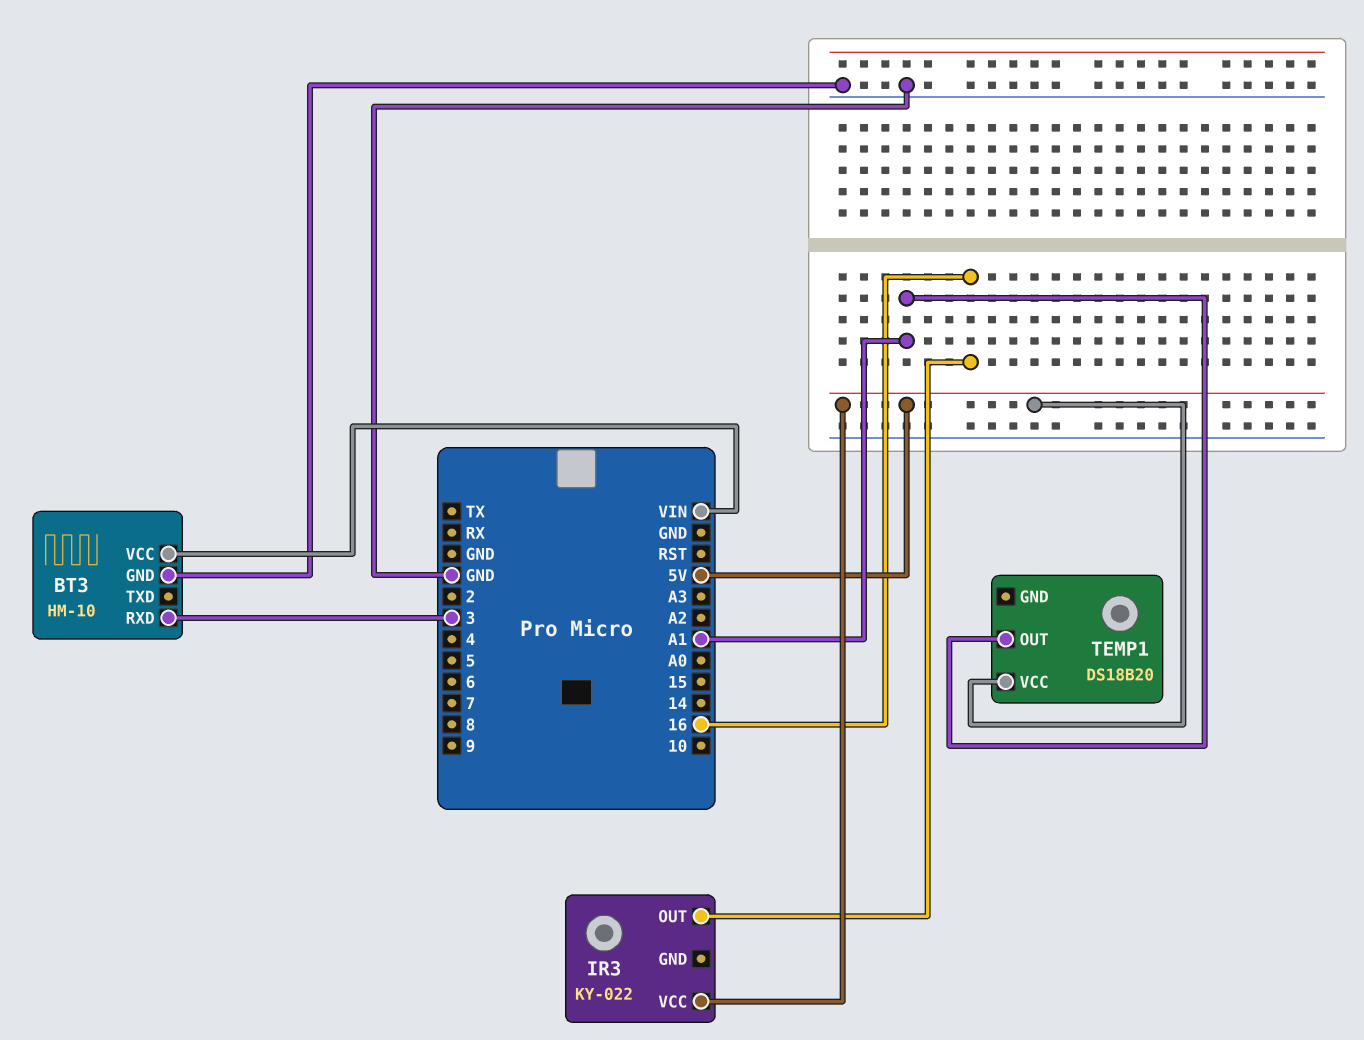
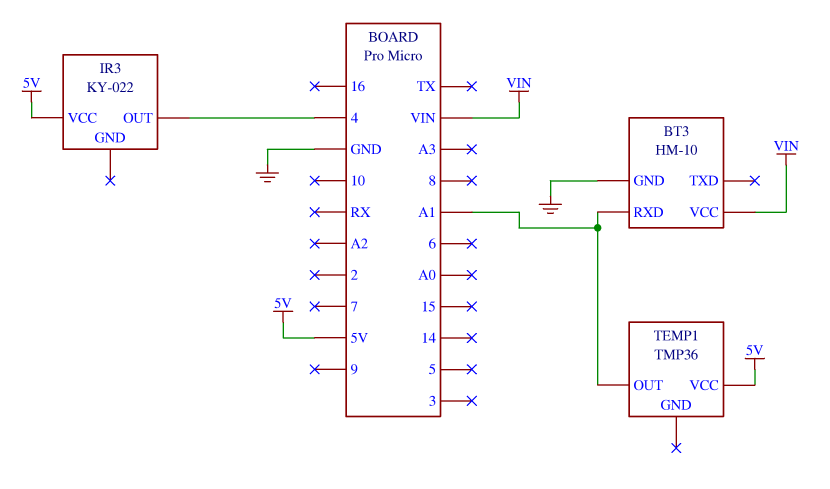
BT3 pin RXD: 3 -> A1
IR3 pin OUT: 16 -> 4
TEMP1: DS18B20 -> TMP36

